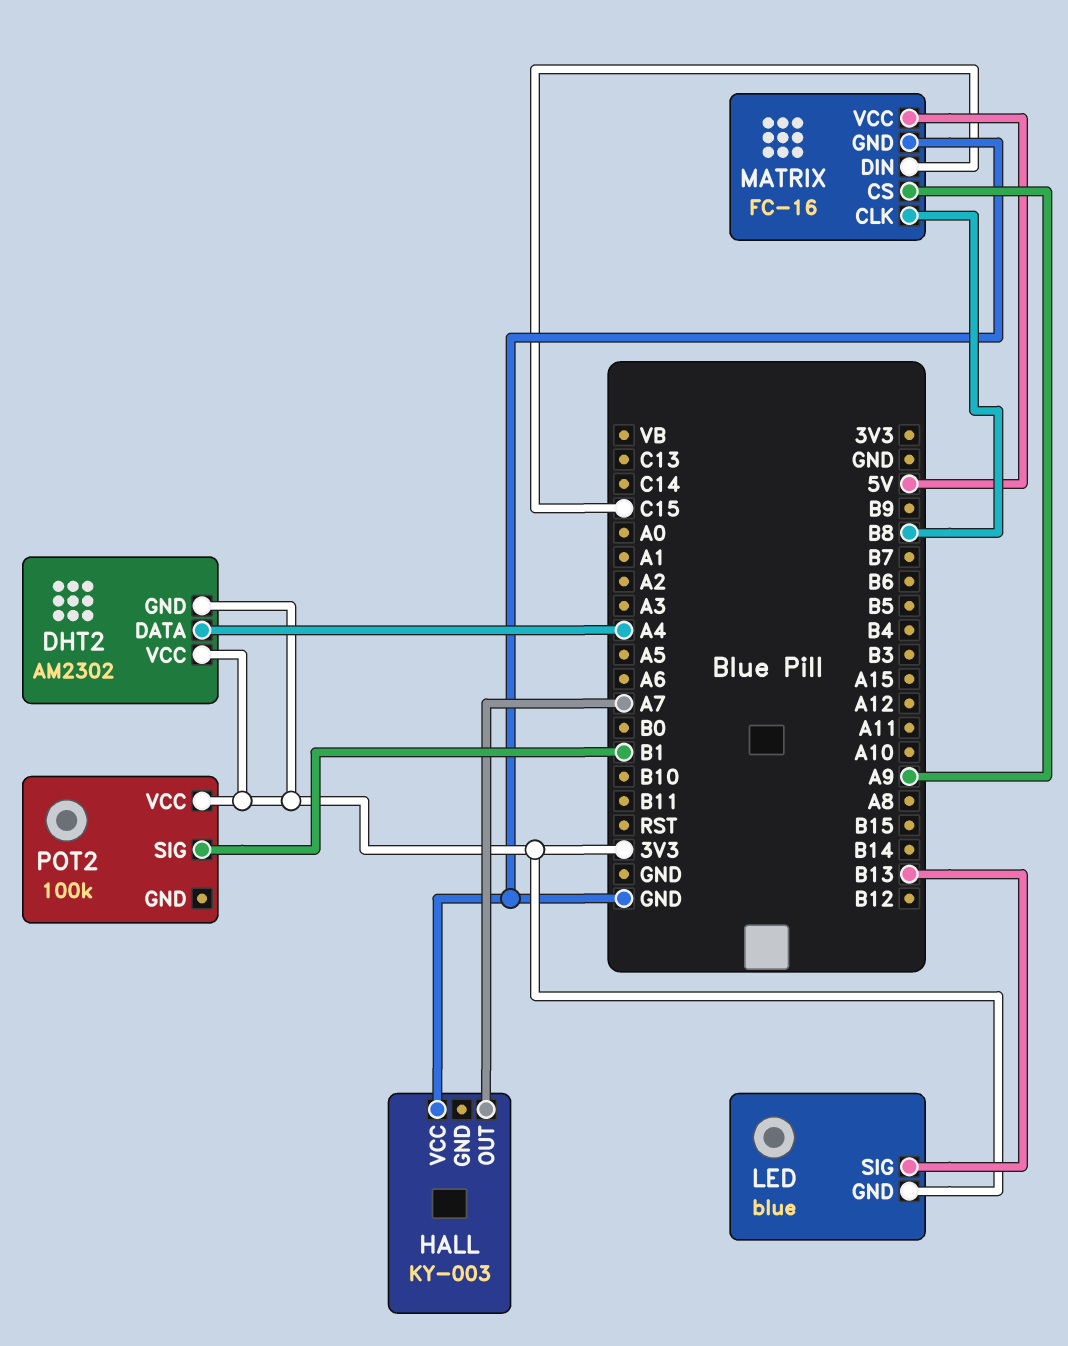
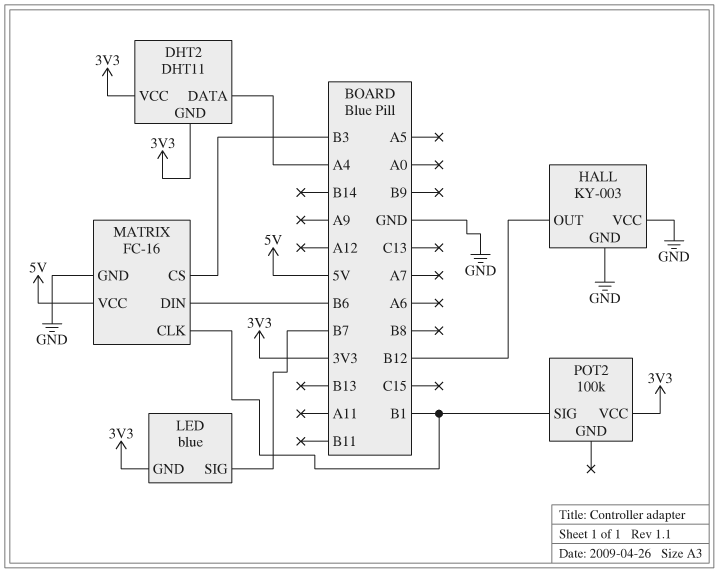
DHT2: AM2302 -> DHT11
HALL pin GND: none -> GND
HALL pin OUT: A7 -> B12
LED pin SIG: B13 -> B7
MATRIX pin CLK: B8 -> B1
MATRIX pin CS: A9 -> B3
MATRIX pin DIN: C15 -> B6

